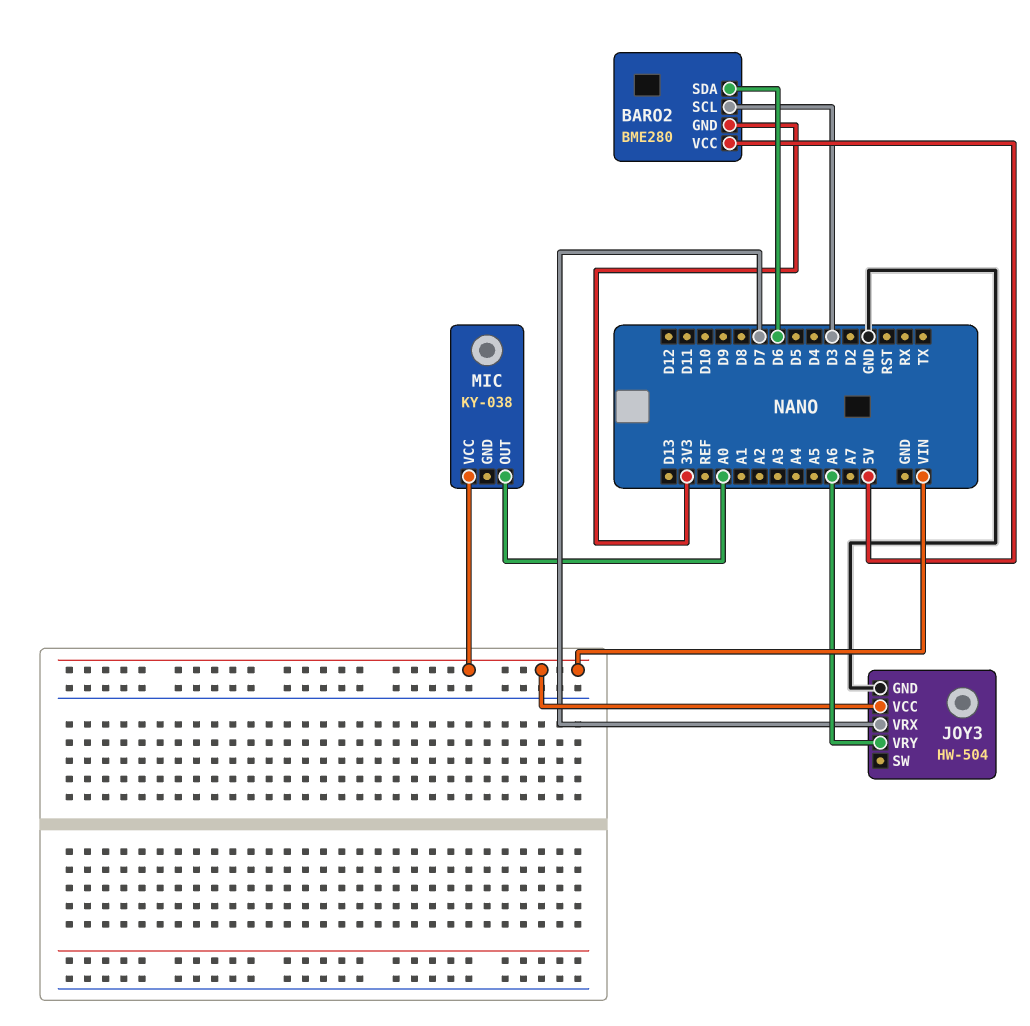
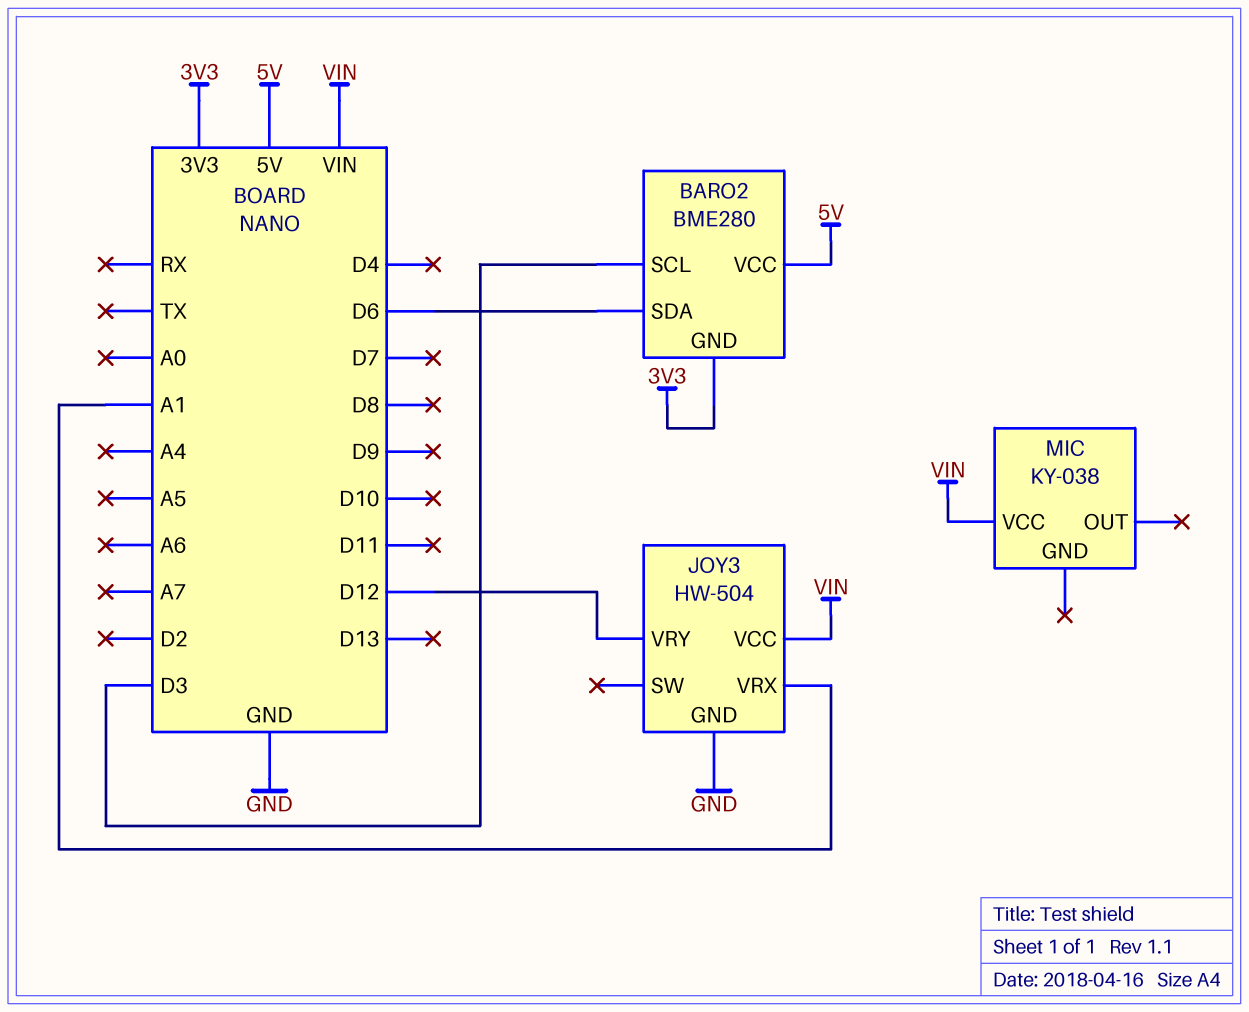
JOY3 pin VRX: D7 -> A1
JOY3 pin VRY: A6 -> D12
MIC pin OUT: A0 -> none

